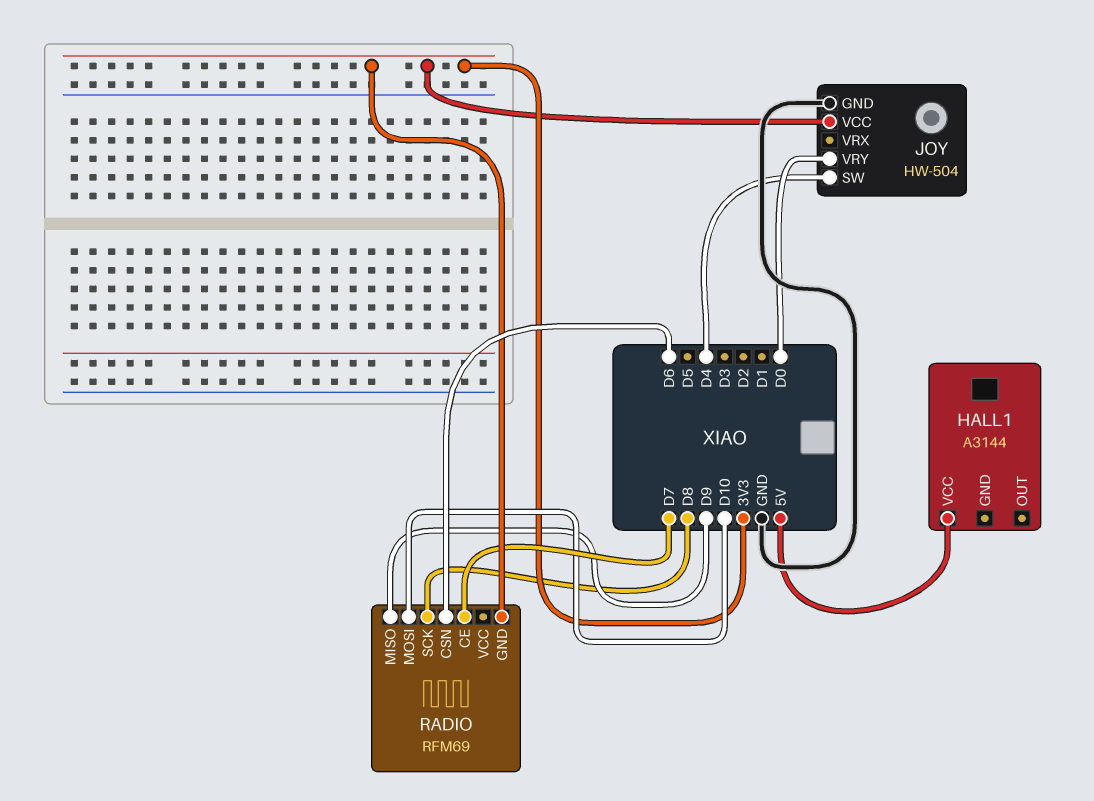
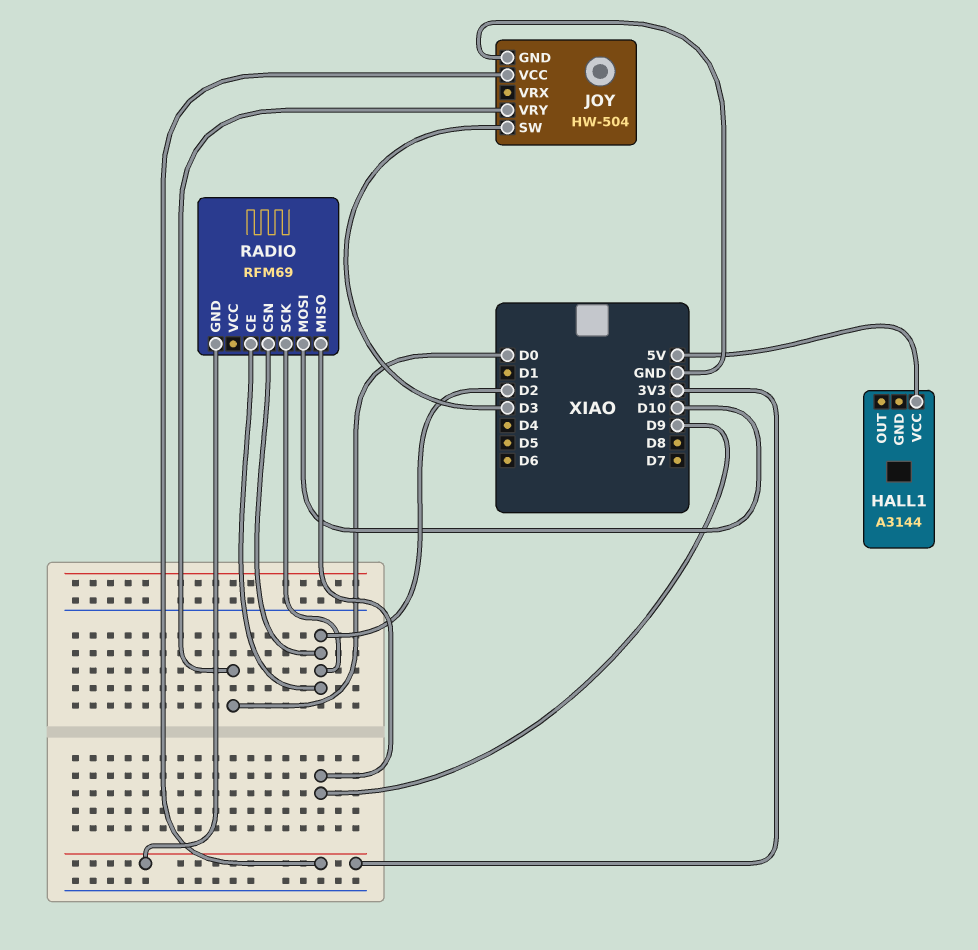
JOY pin SW: D4 -> D3
RADIO pin CE: D7 -> D2
RADIO pin CSN: D6 -> D2
RADIO pin SCK: D8 -> D2

